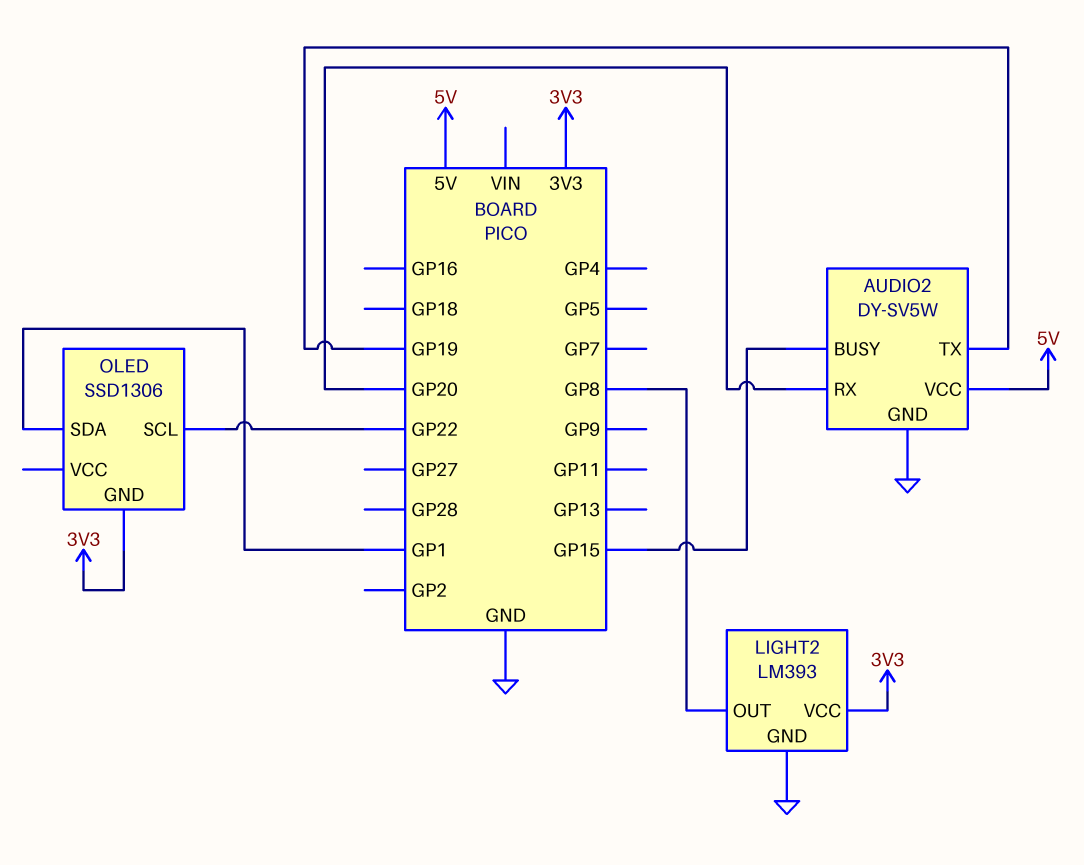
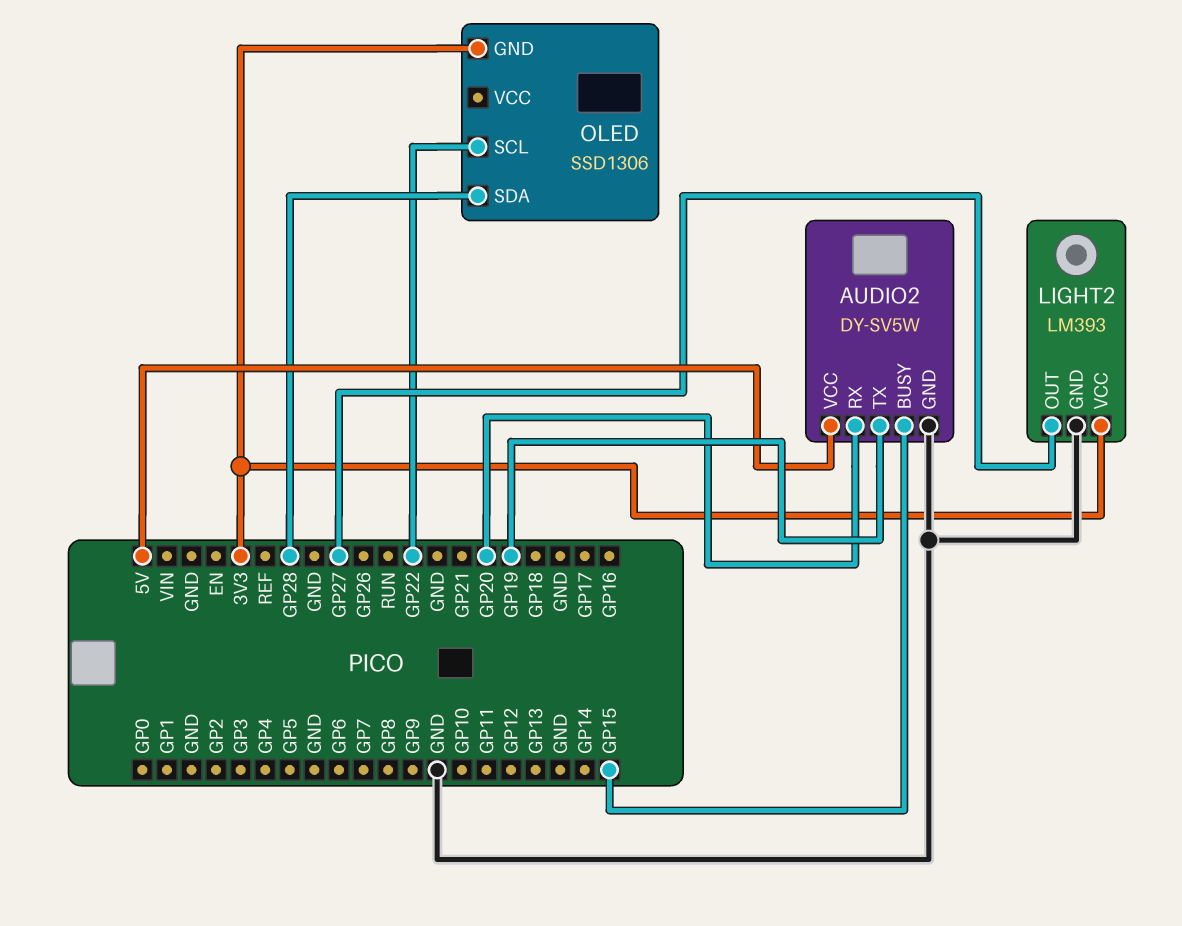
LIGHT2 pin OUT: GP8 -> GP27
OLED pin SDA: GP1 -> GP28

